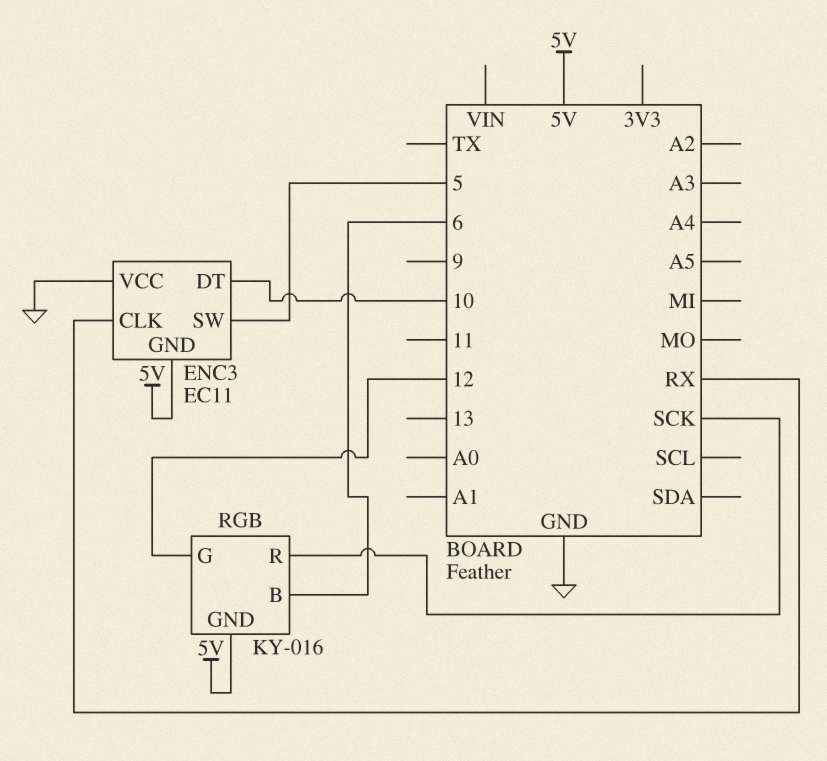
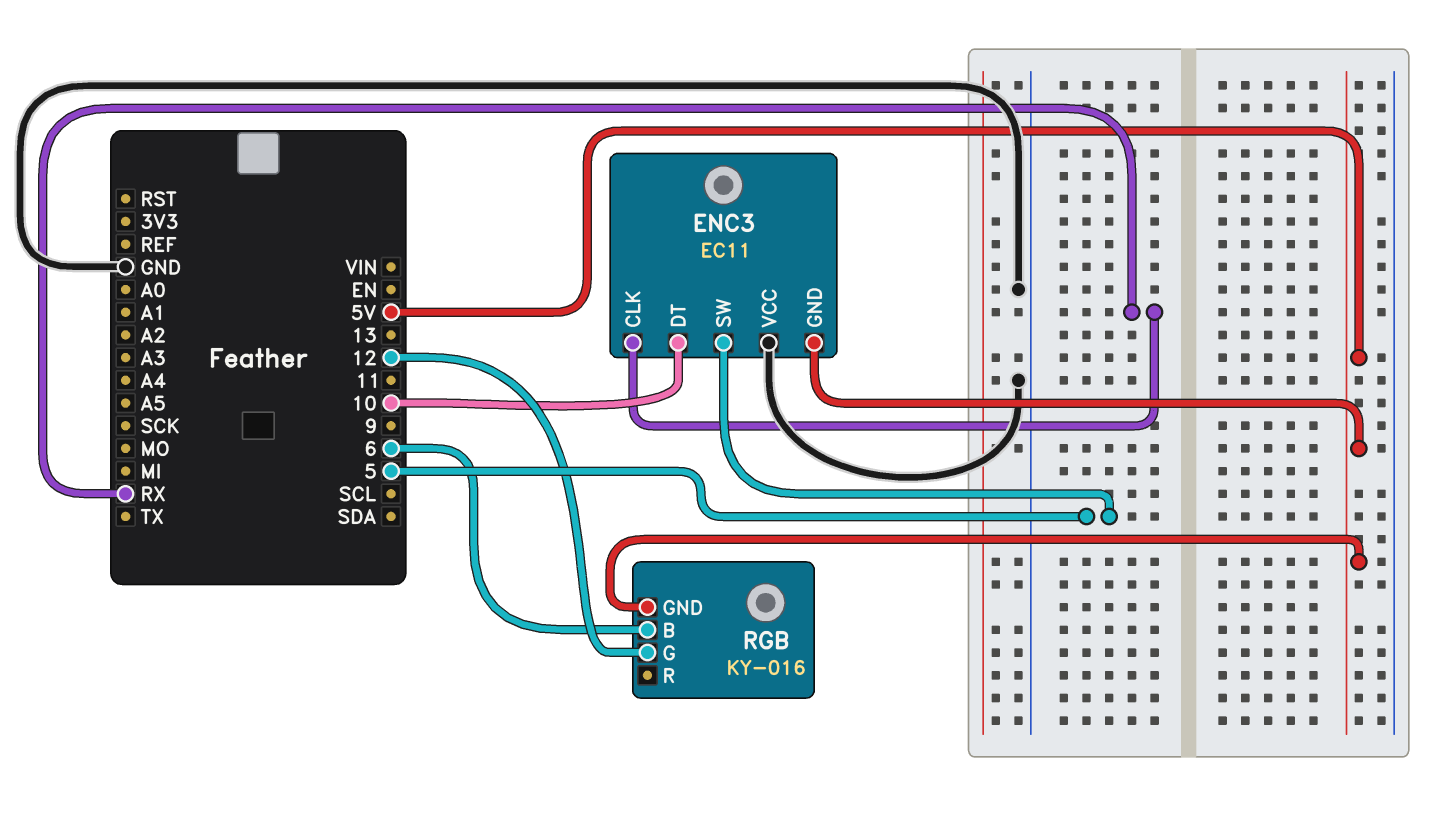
RGB pin R: SCK -> none

